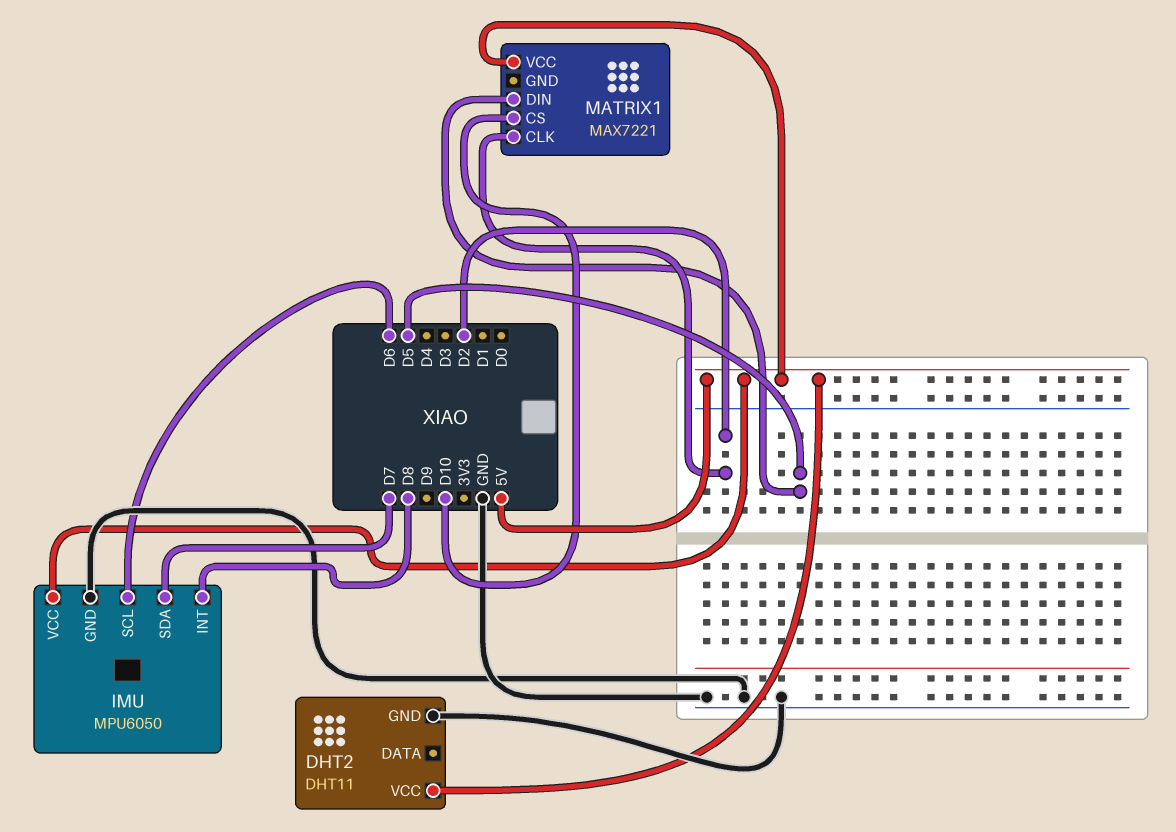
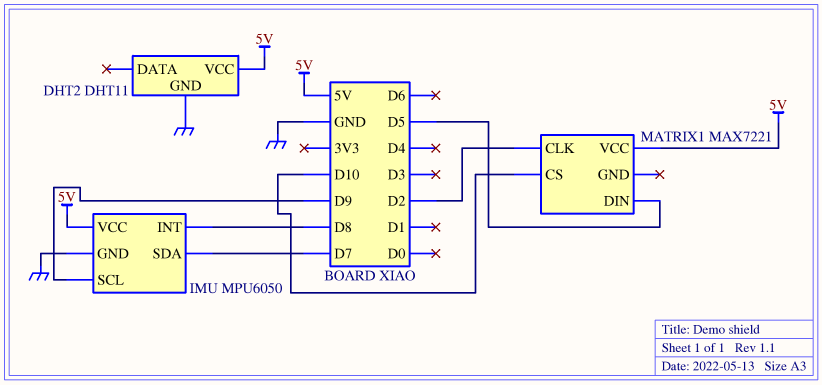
IMU pin SCL: D6 -> D9

